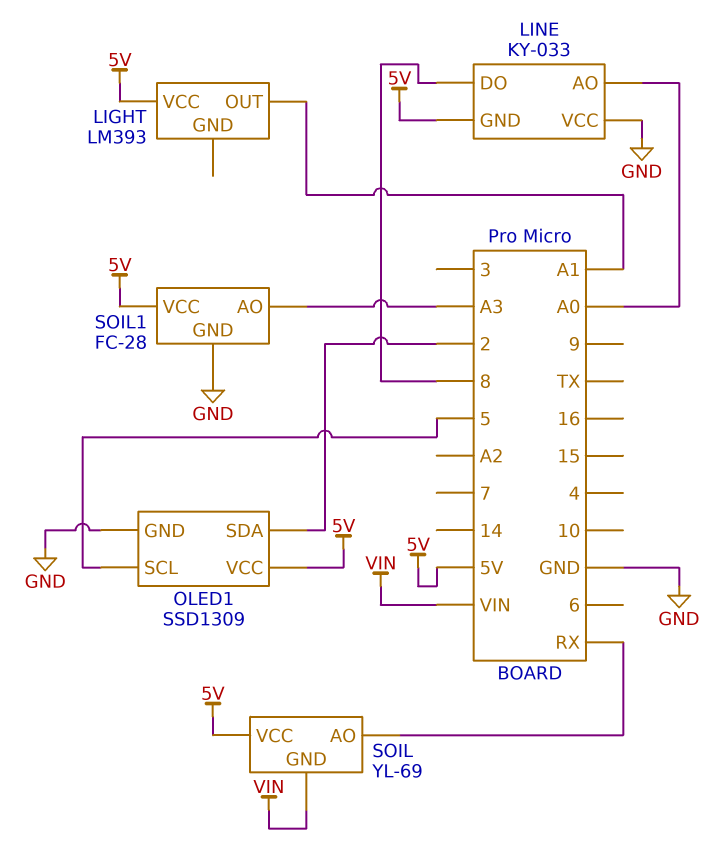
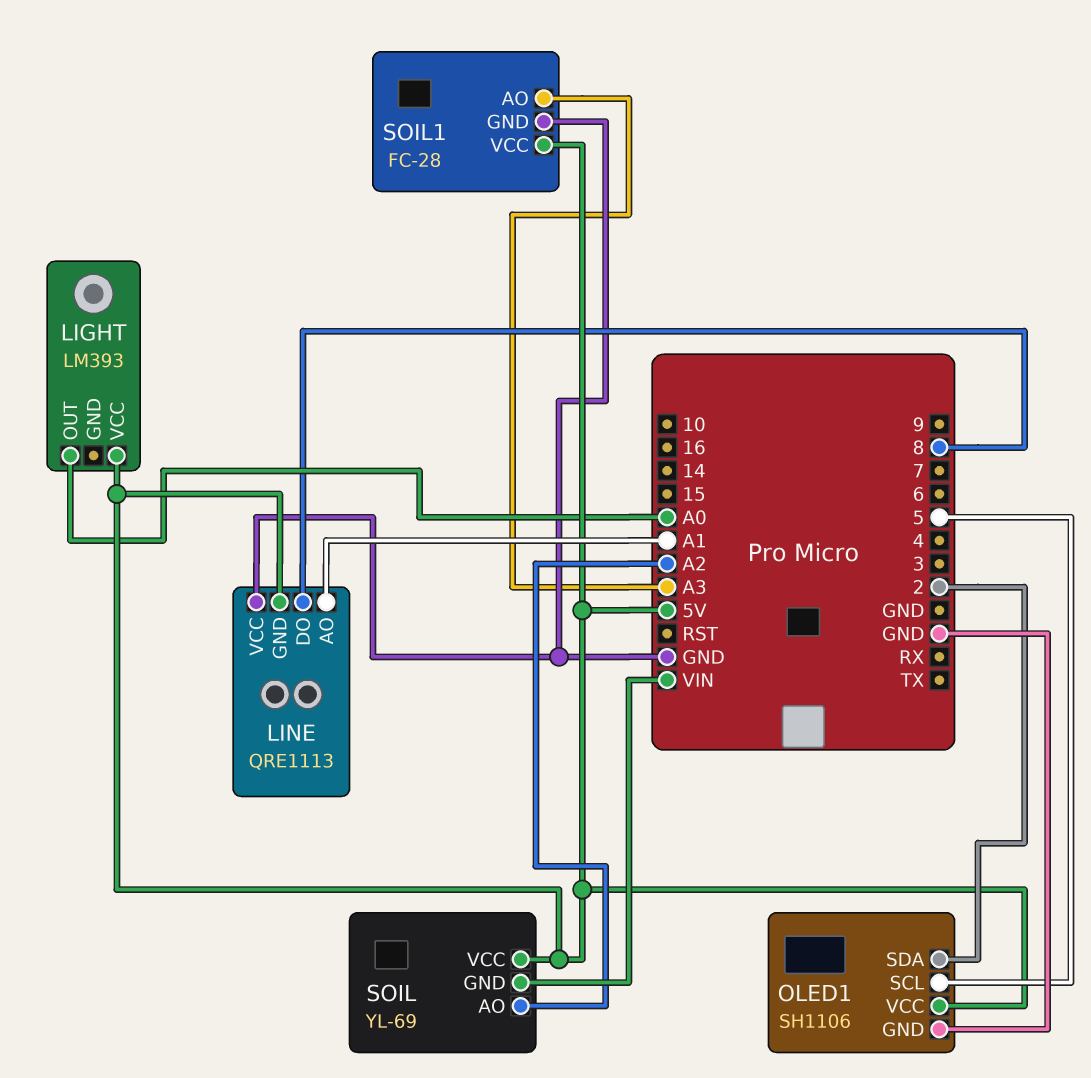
LIGHT pin OUT: A1 -> A0
LINE: KY-033 -> QRE1113
LINE pin AO: A0 -> A1
OLED1: SSD1309 -> SH1106
SOIL pin AO: RX -> A2

